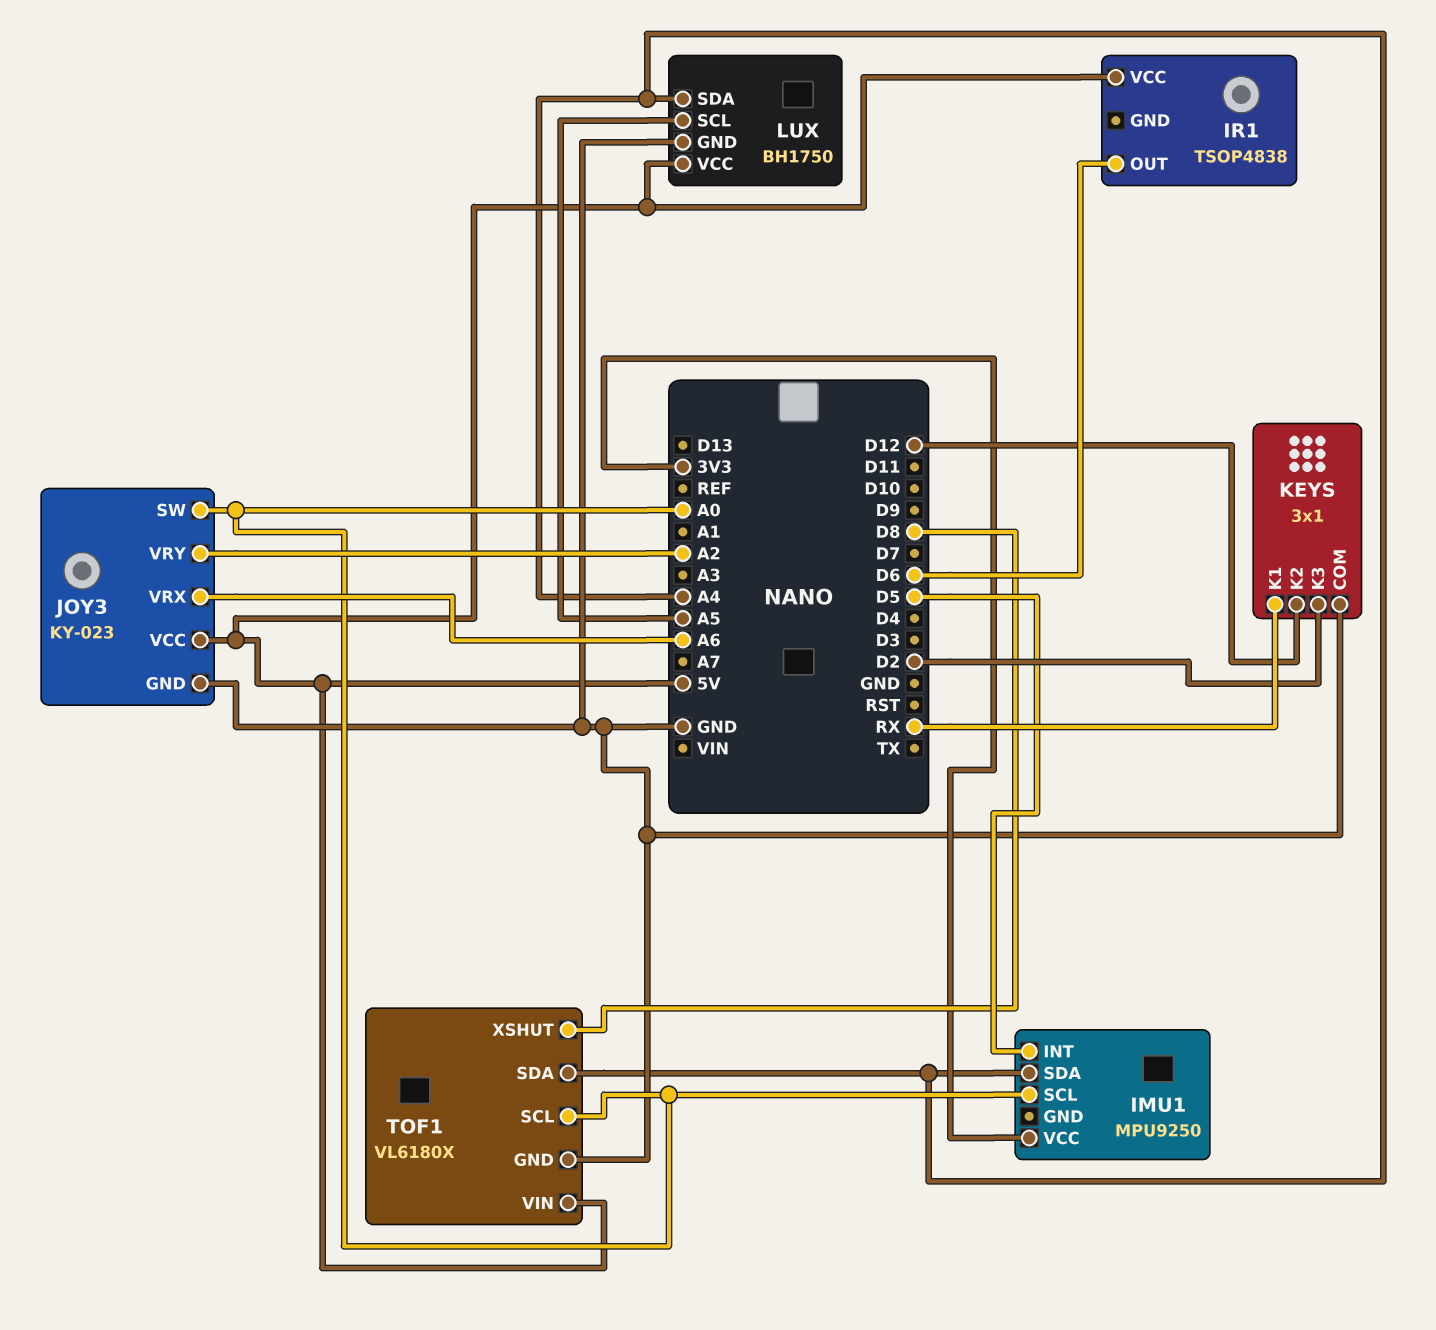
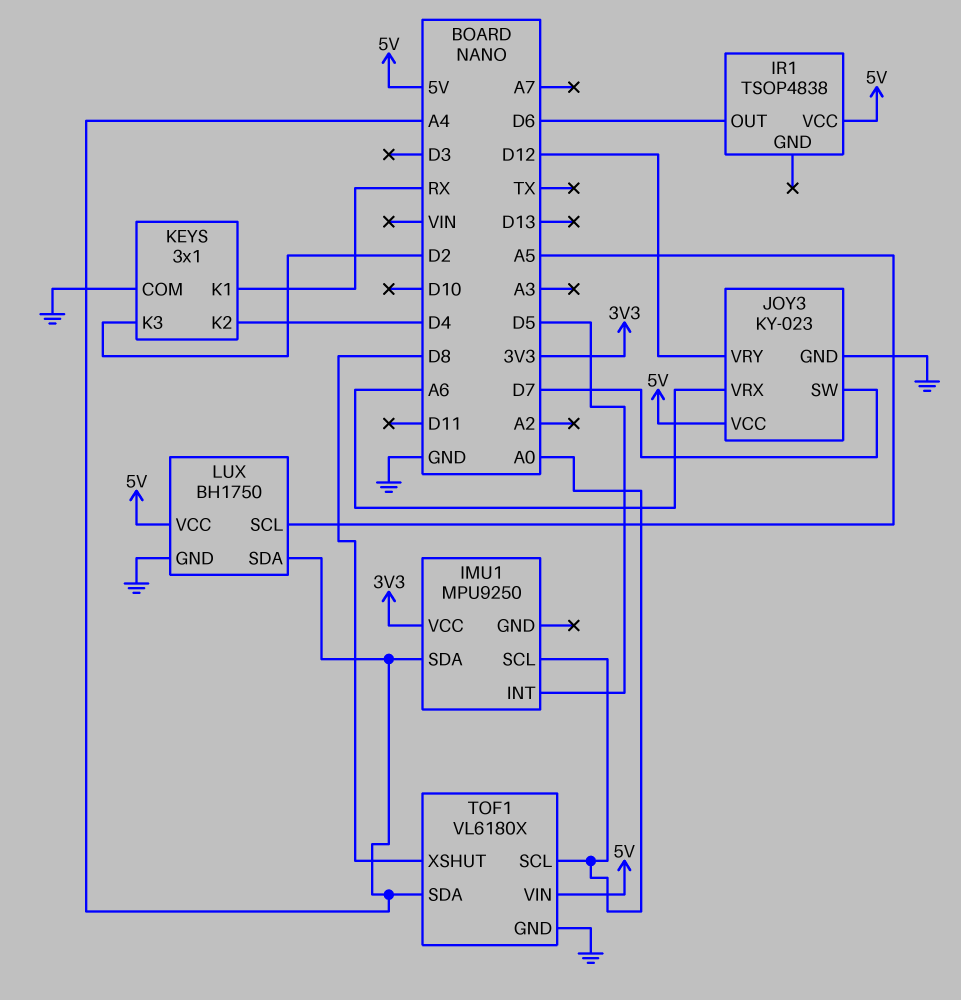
JOY3 pin SW: A0 -> D7
JOY3 pin VRY: A2 -> D12
KEYS pin K2: D12 -> D4

